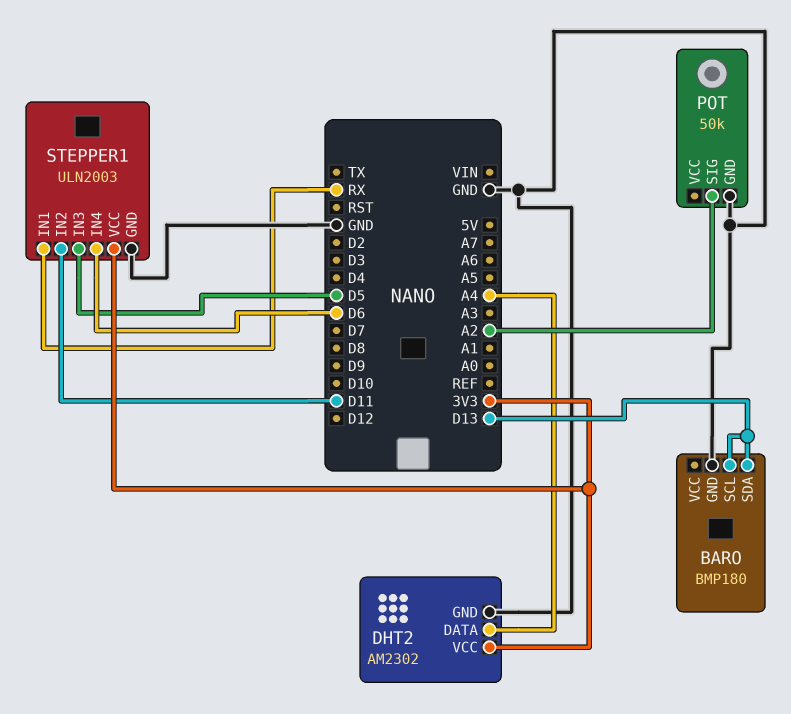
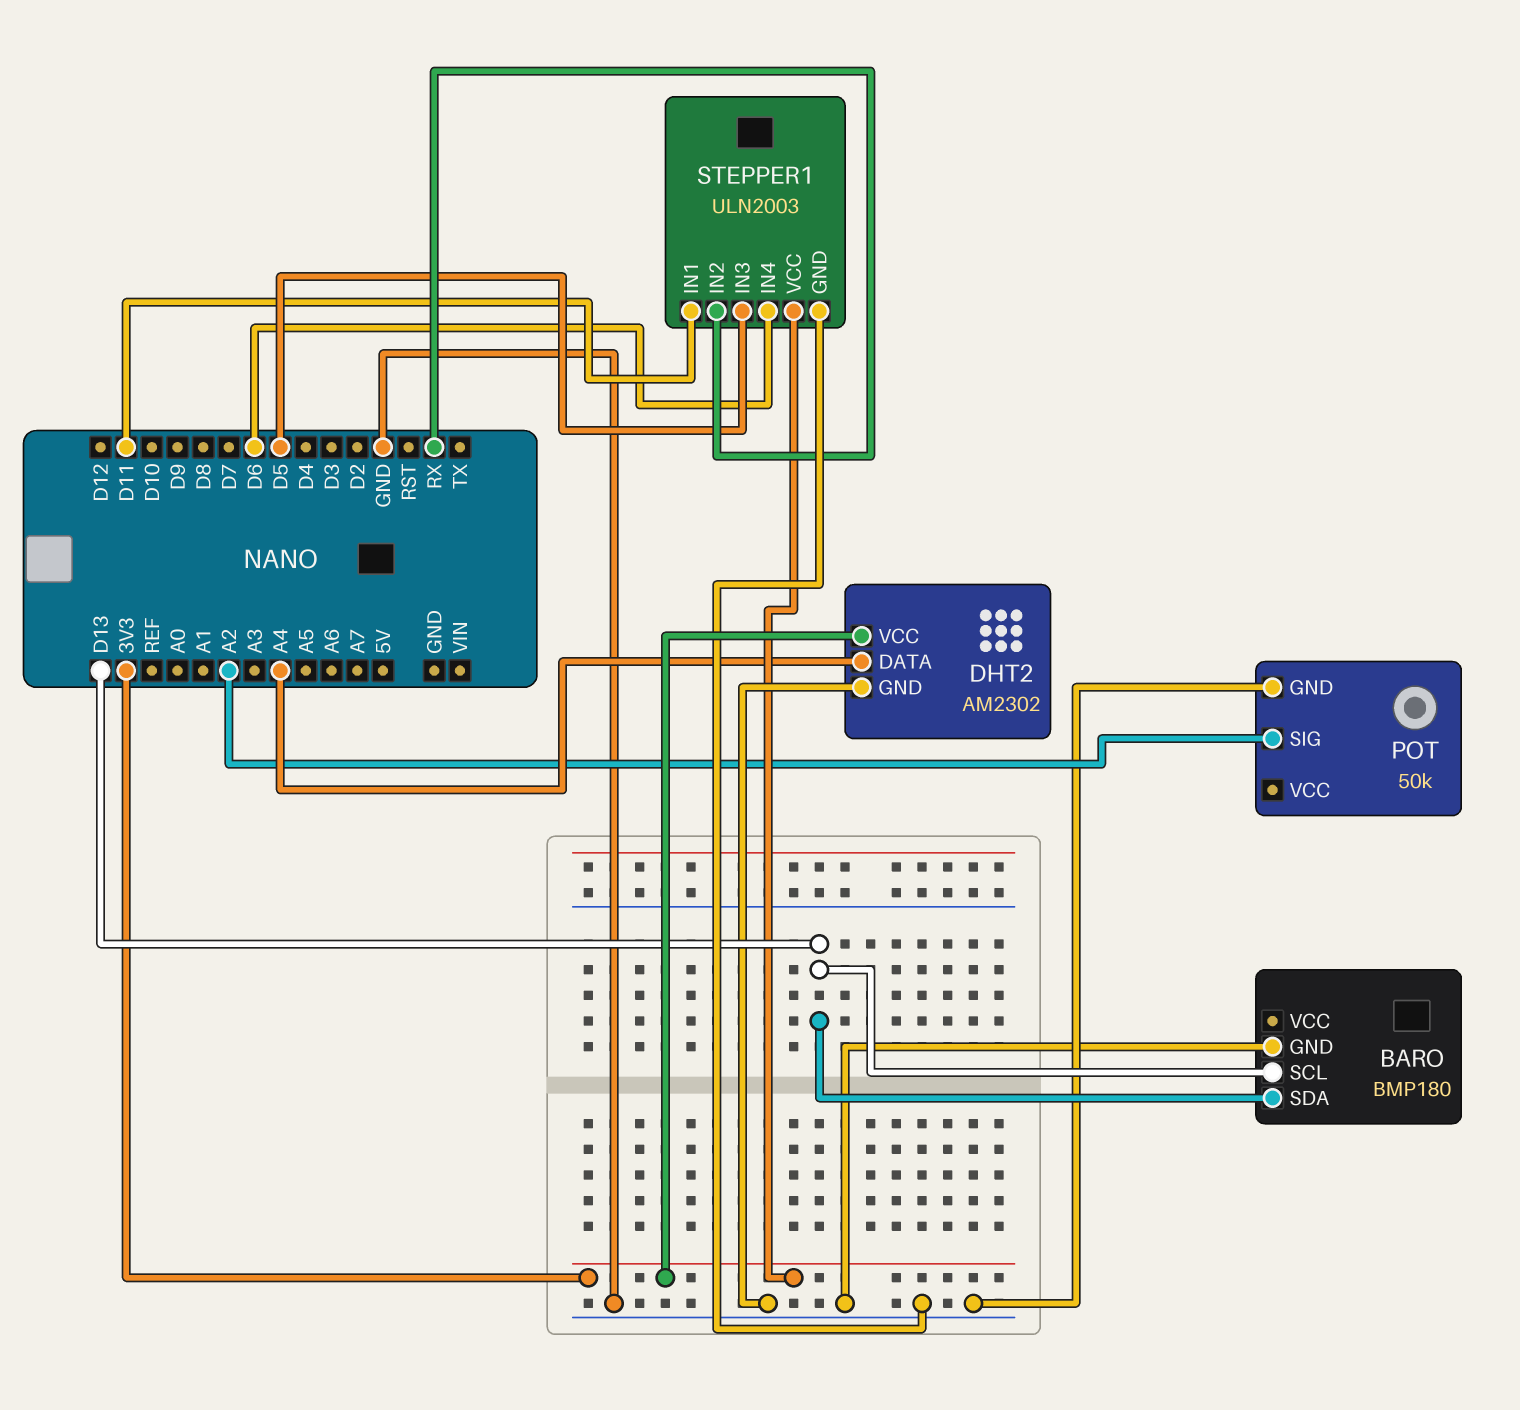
STEPPER1 pin IN1: RX -> D11
STEPPER1 pin IN2: D11 -> RX

